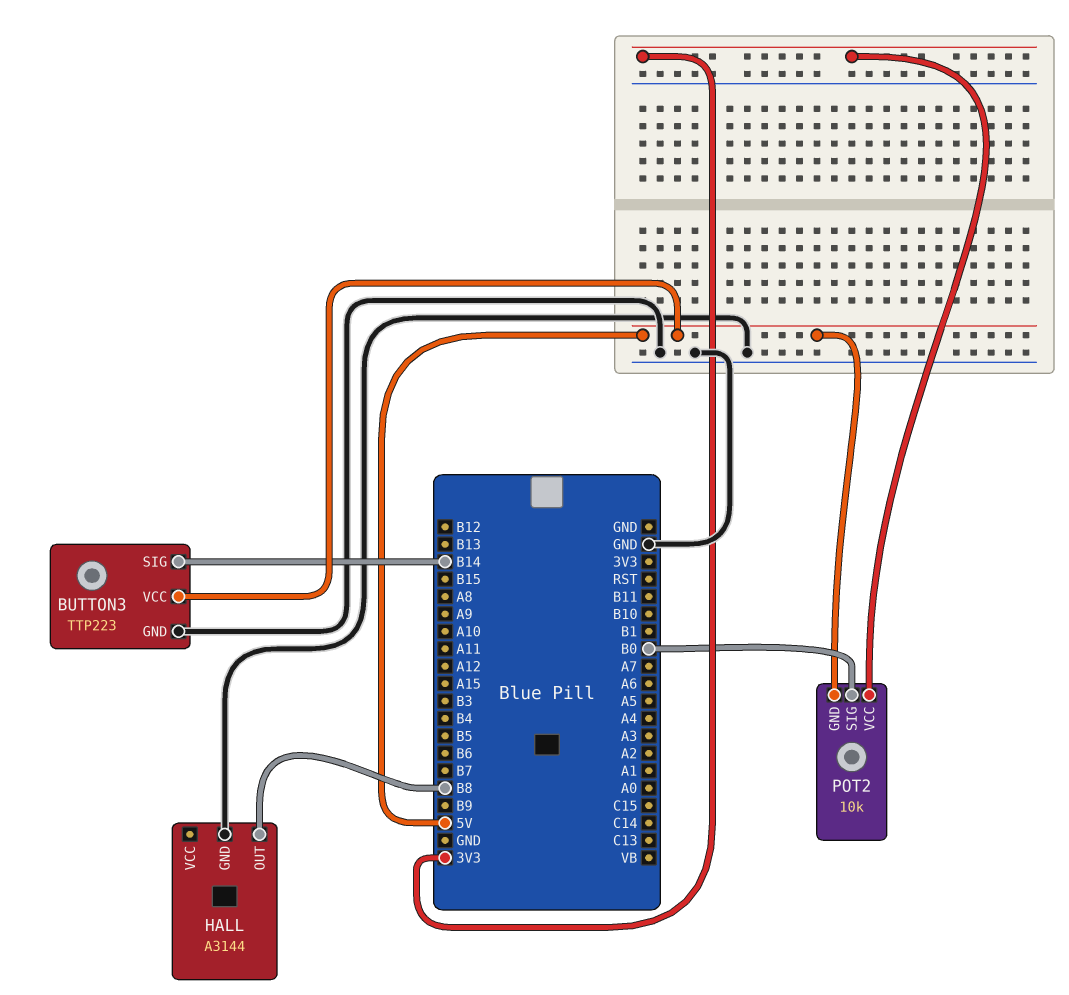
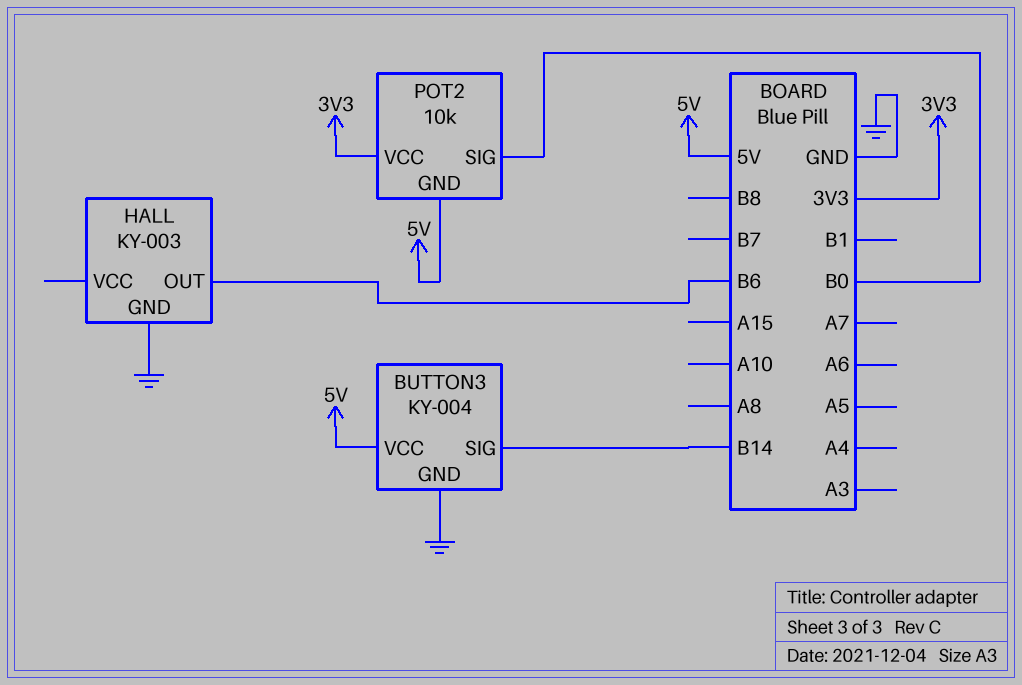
BUTTON3: TTP223 -> KY-004
HALL: A3144 -> KY-003
HALL pin OUT: B8 -> B6

